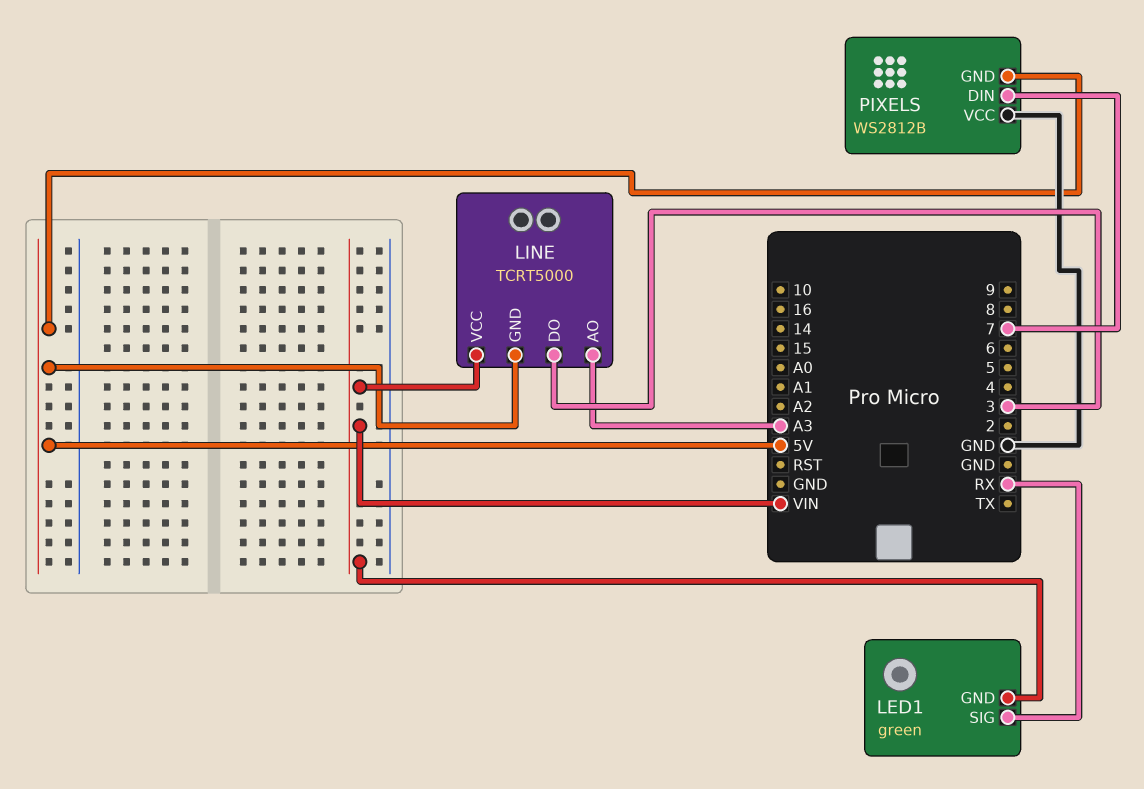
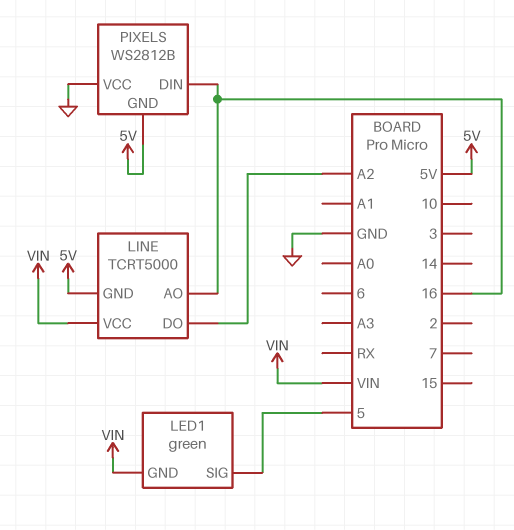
LED1 pin SIG: RX -> 5
LINE pin AO: A3 -> 16
LINE pin DO: 3 -> A2
PIXELS pin DIN: 7 -> 16

